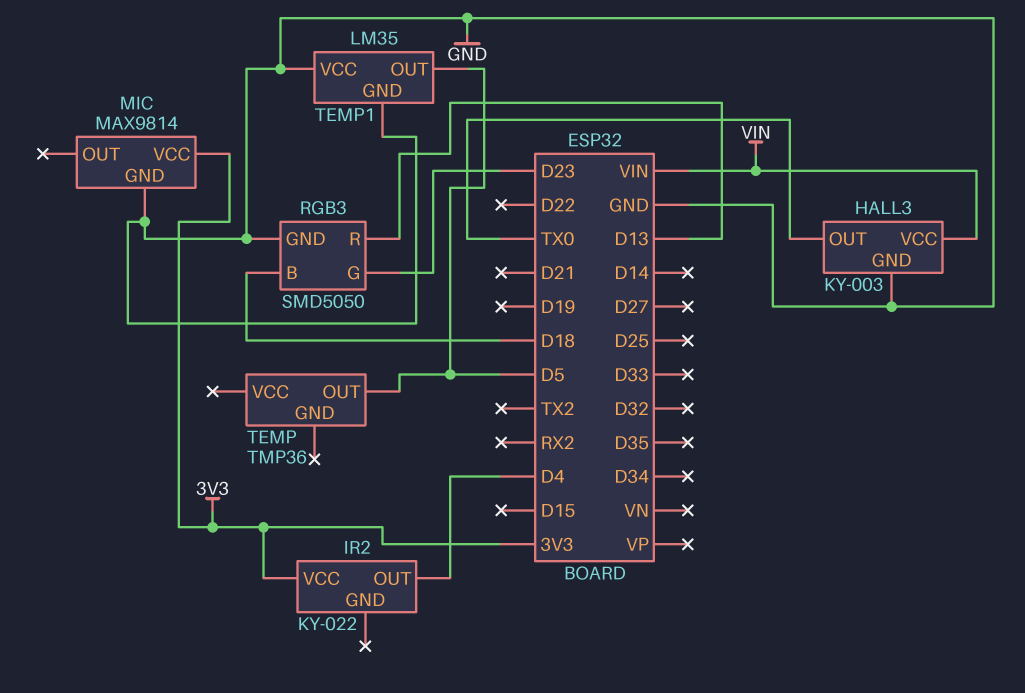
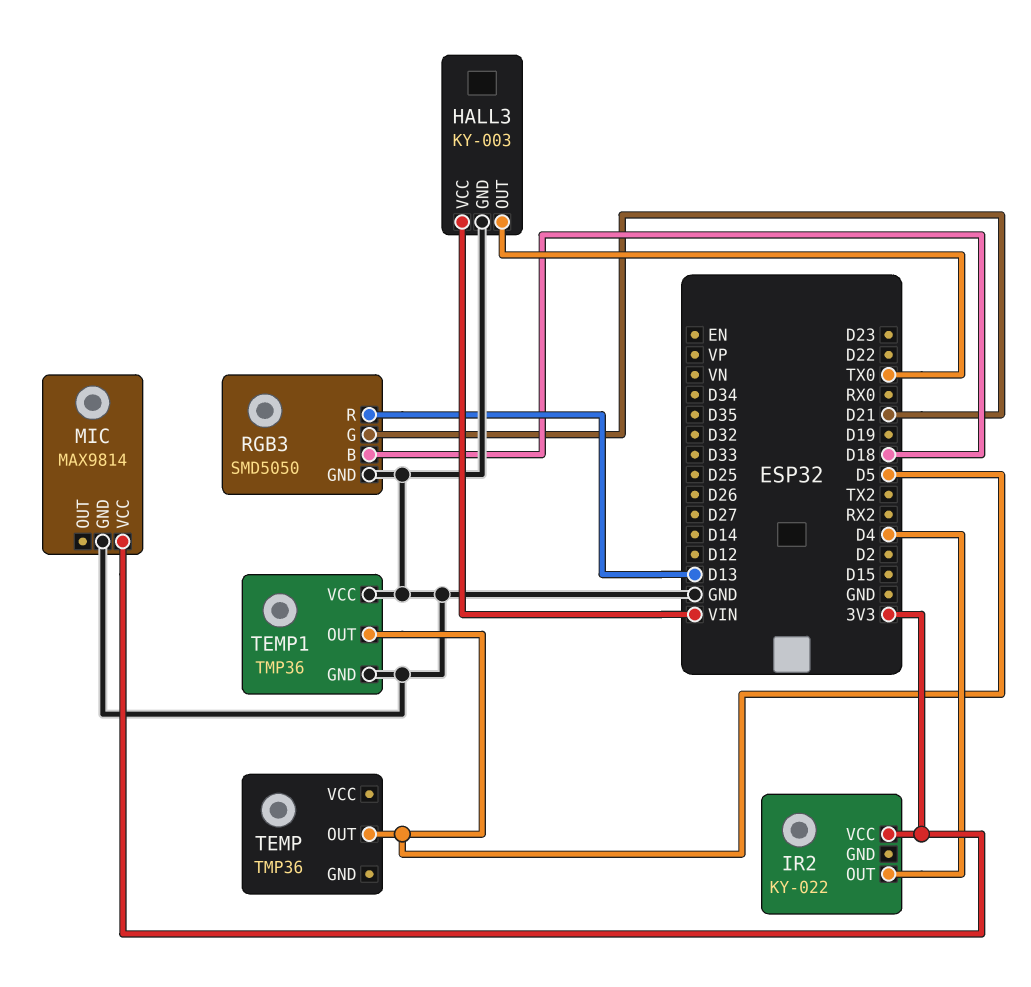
RGB3 pin G: D23 -> D21
TEMP1: LM35 -> TMP36

